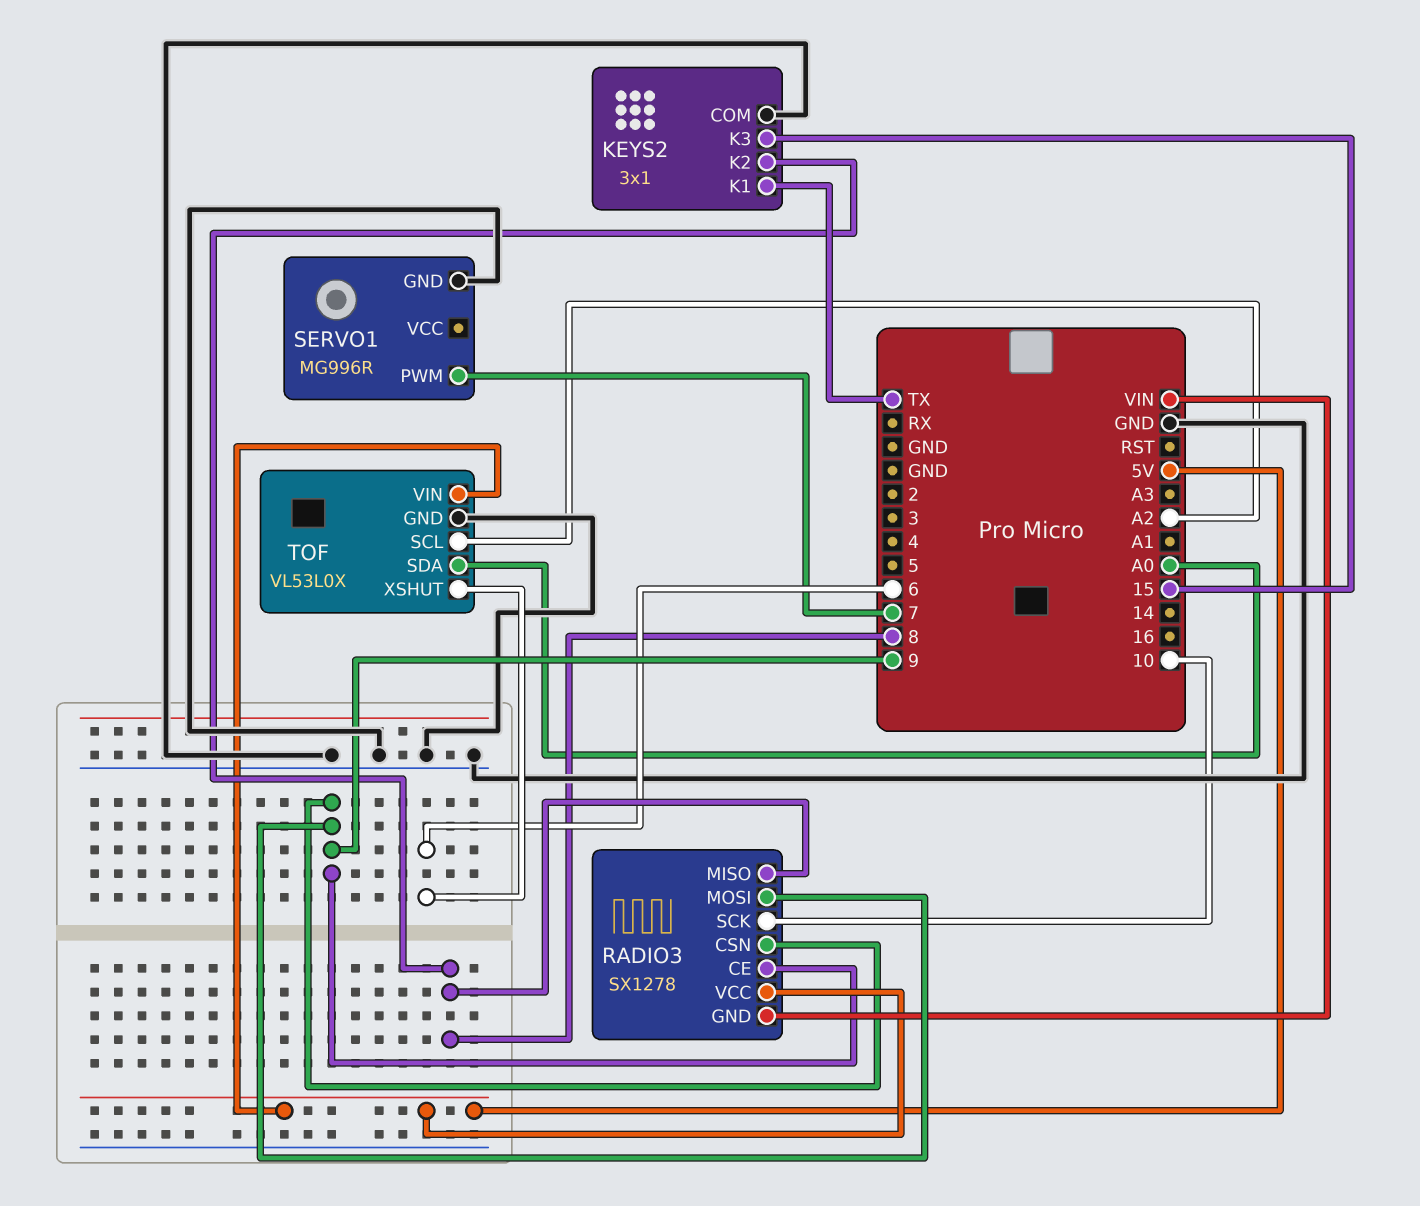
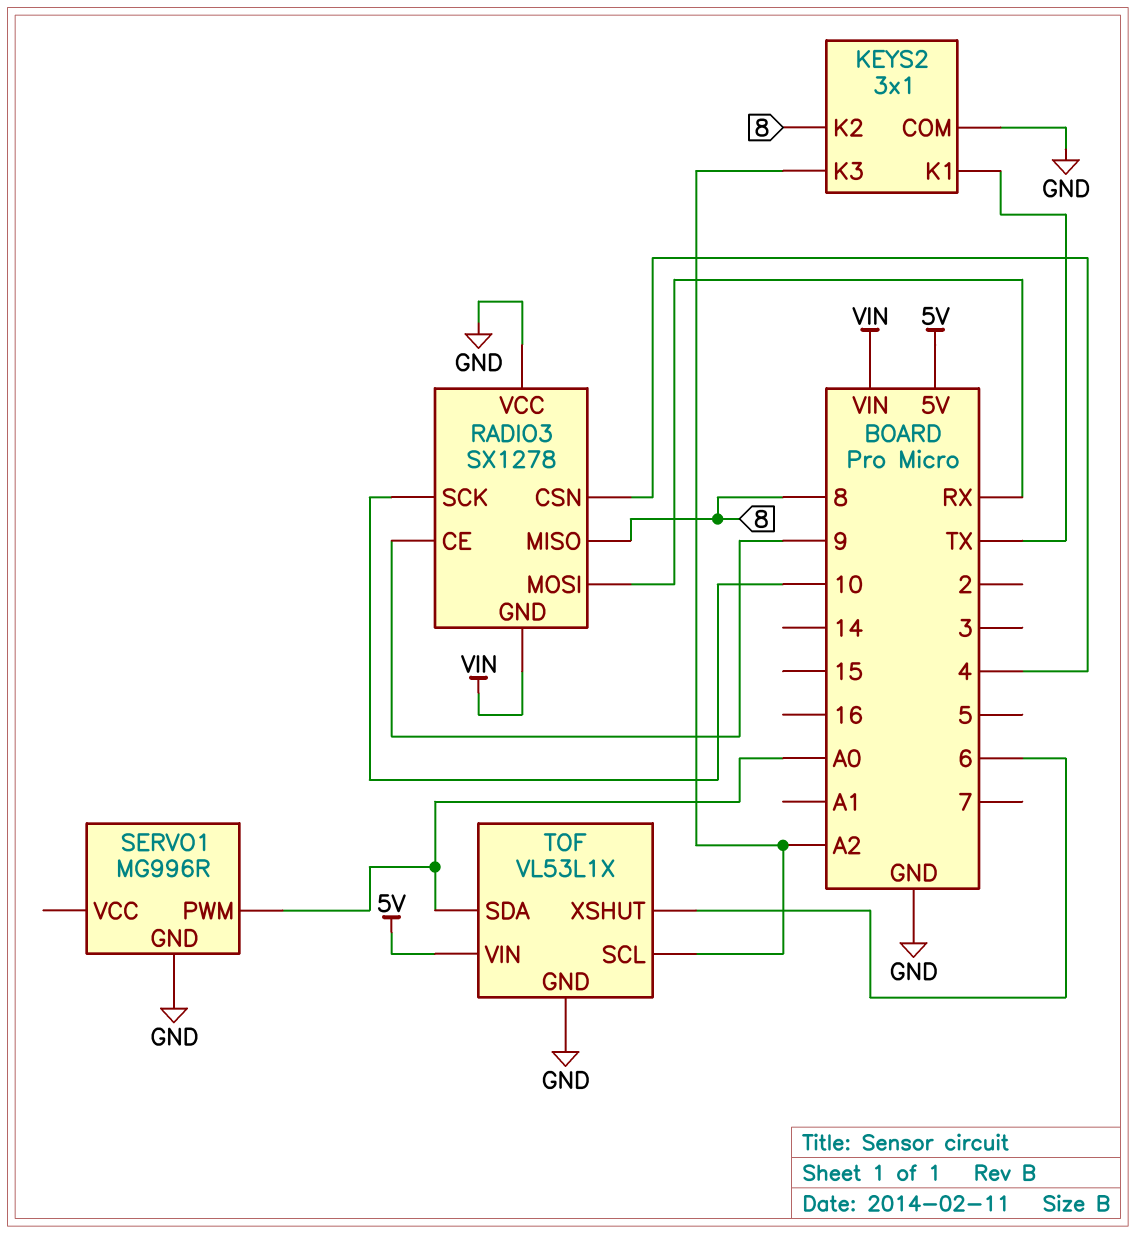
KEYS2 pin K3: 15 -> A2
RADIO3 pin CSN: 9 -> 4
RADIO3 pin MOSI: 9 -> RX
RADIO3 pin VCC: 5V -> GND
SERVO1 pin PWM: 7 -> A0
TOF: VL53L0X -> VL53L1X

